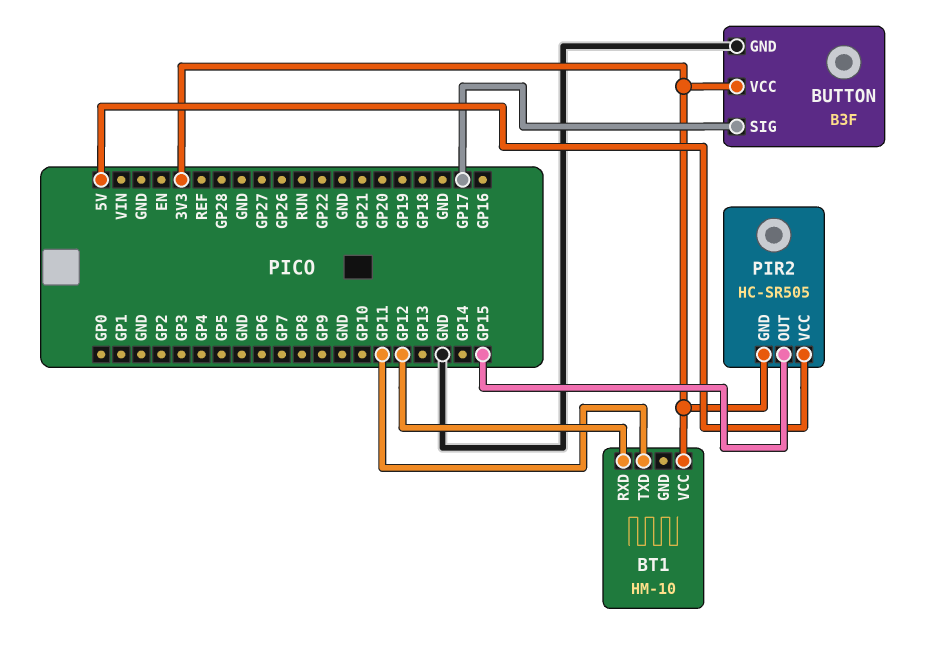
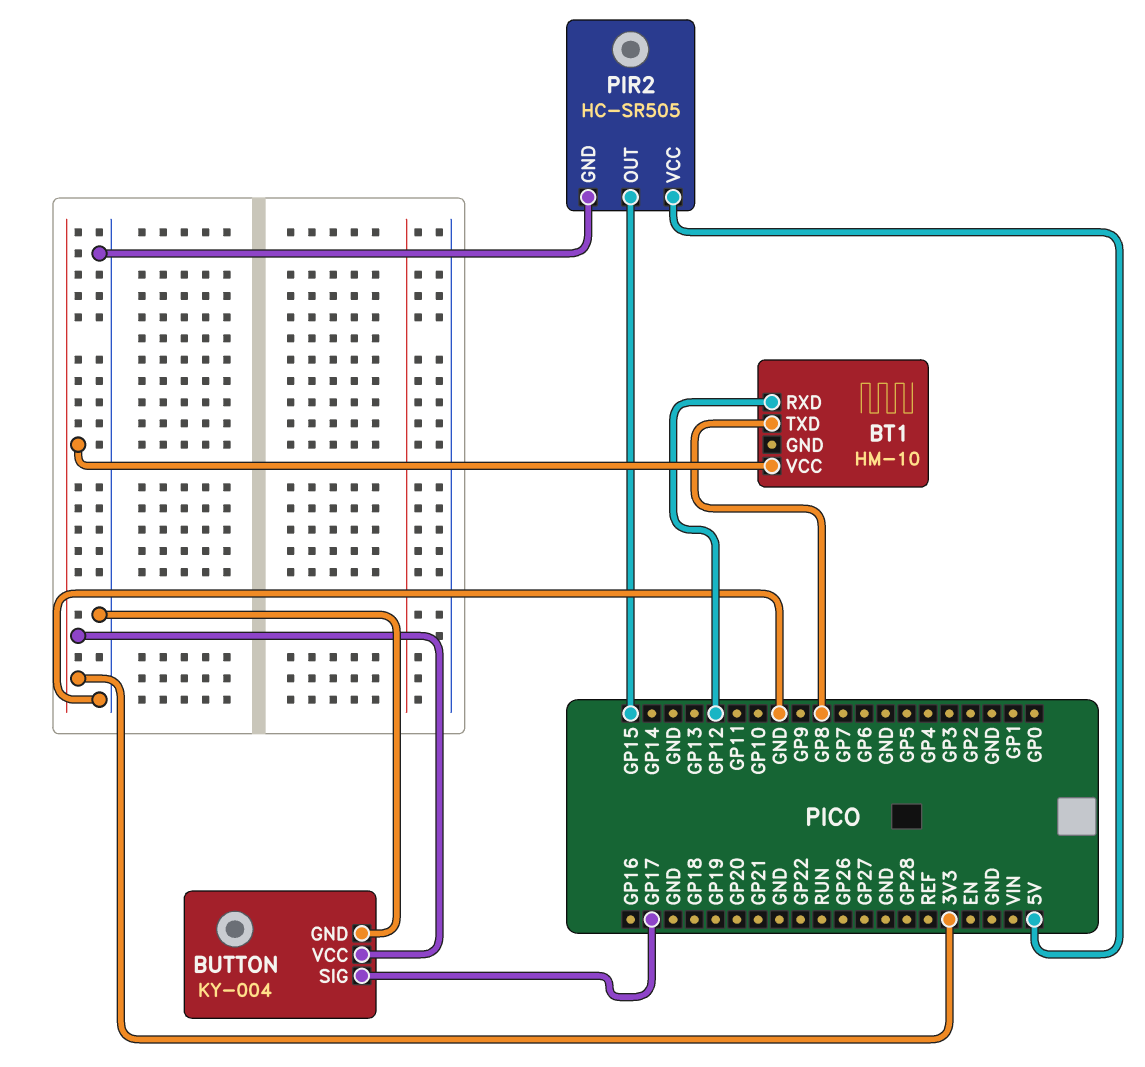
BT1 pin TXD: GP11 -> GP8
BUTTON: B3F -> KY-004
PIR2 pin GND: 3V3 -> GND

